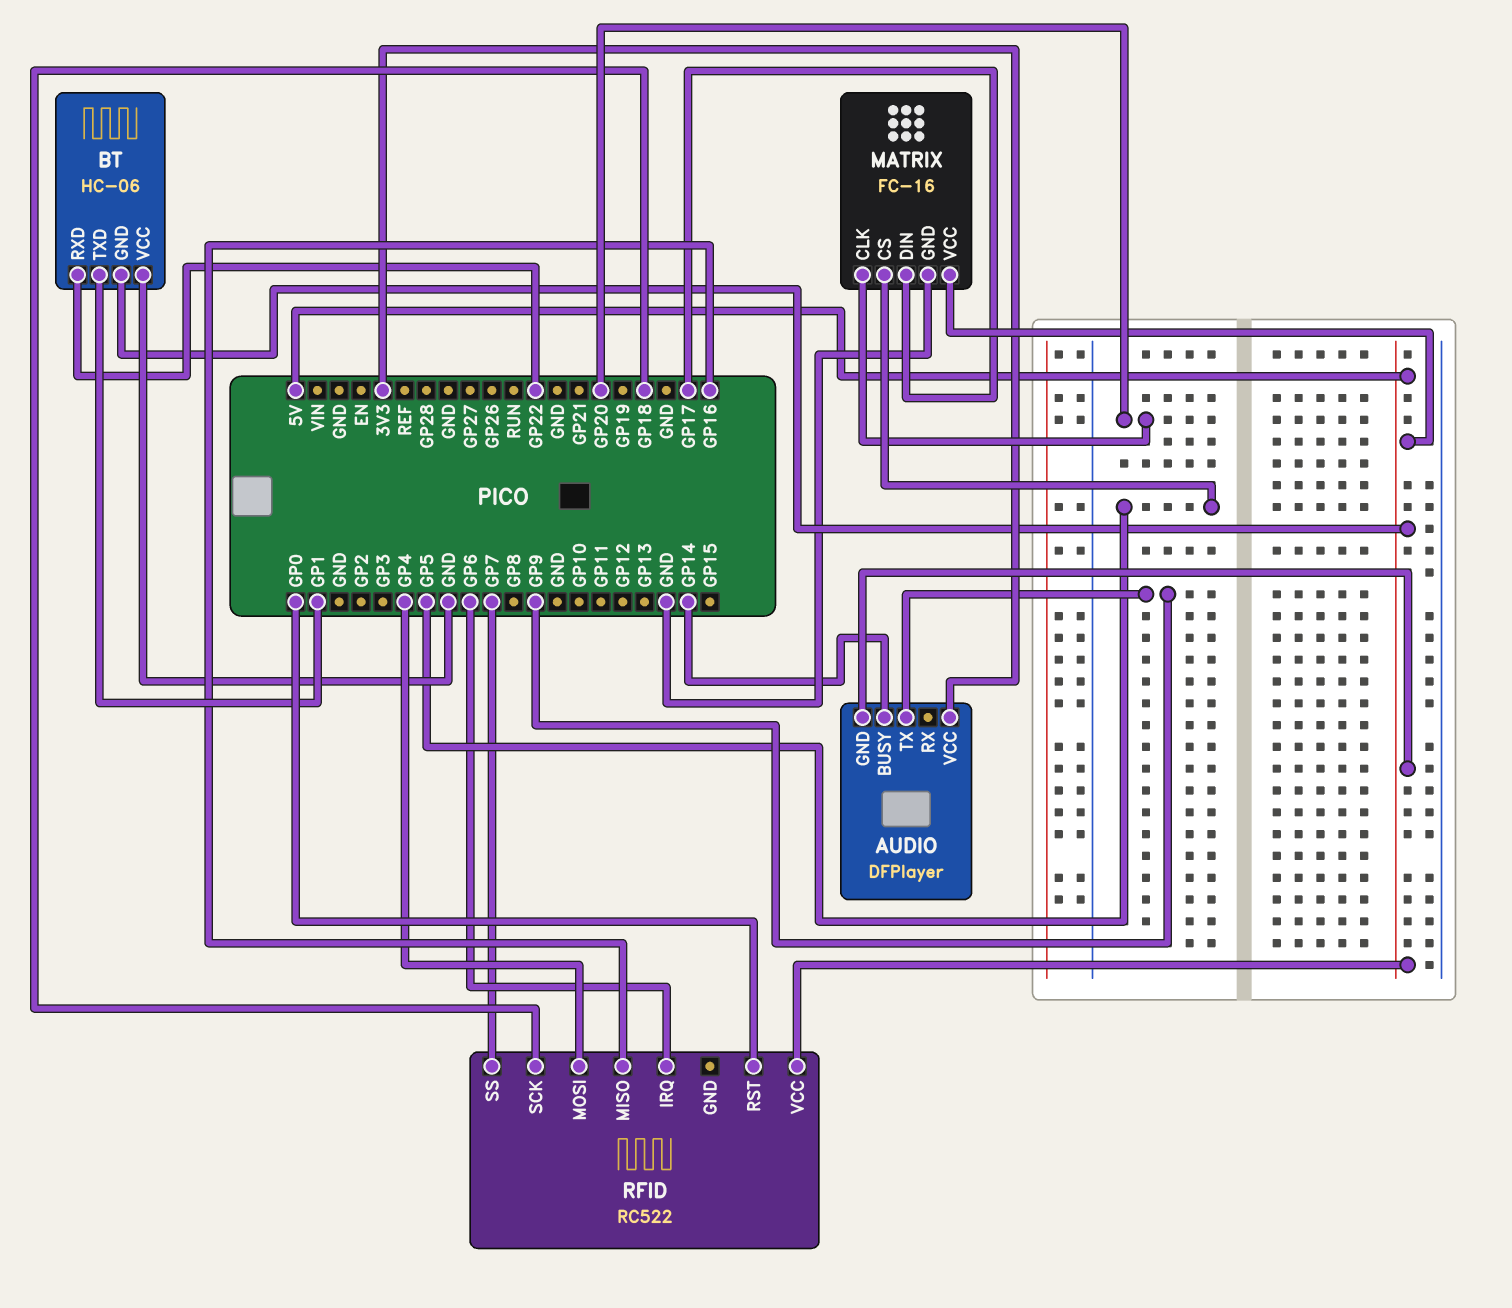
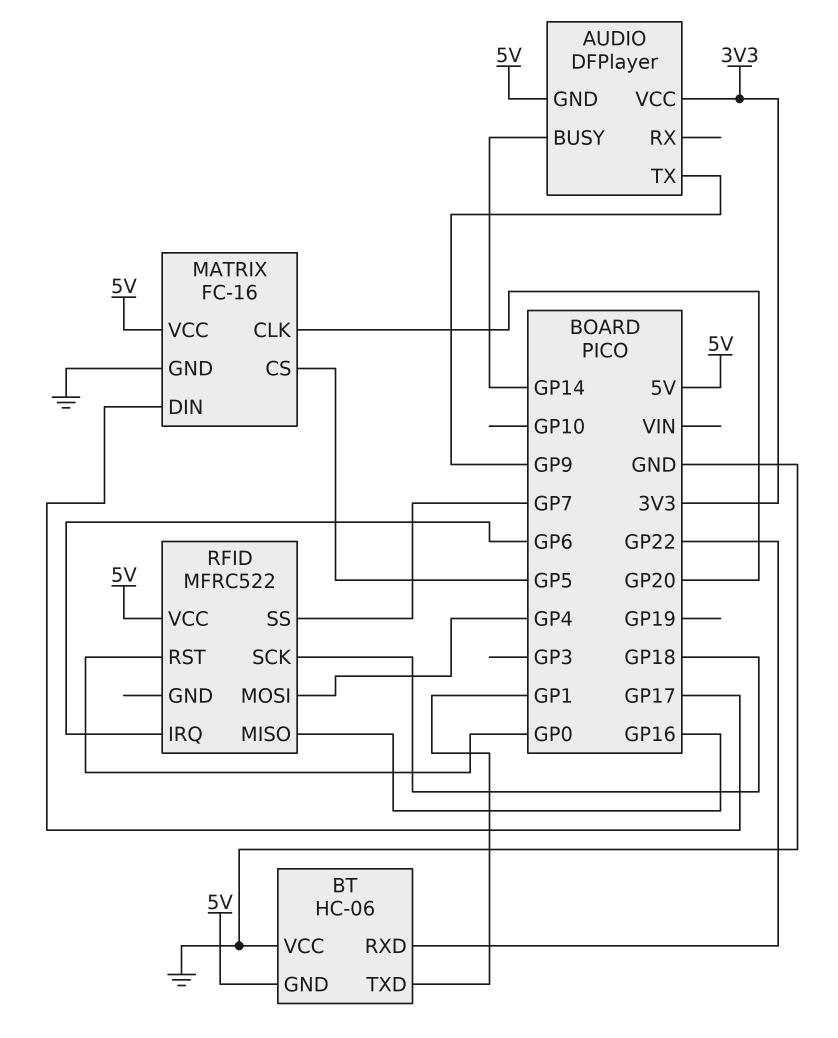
RFID: RC522 -> MFRC522

